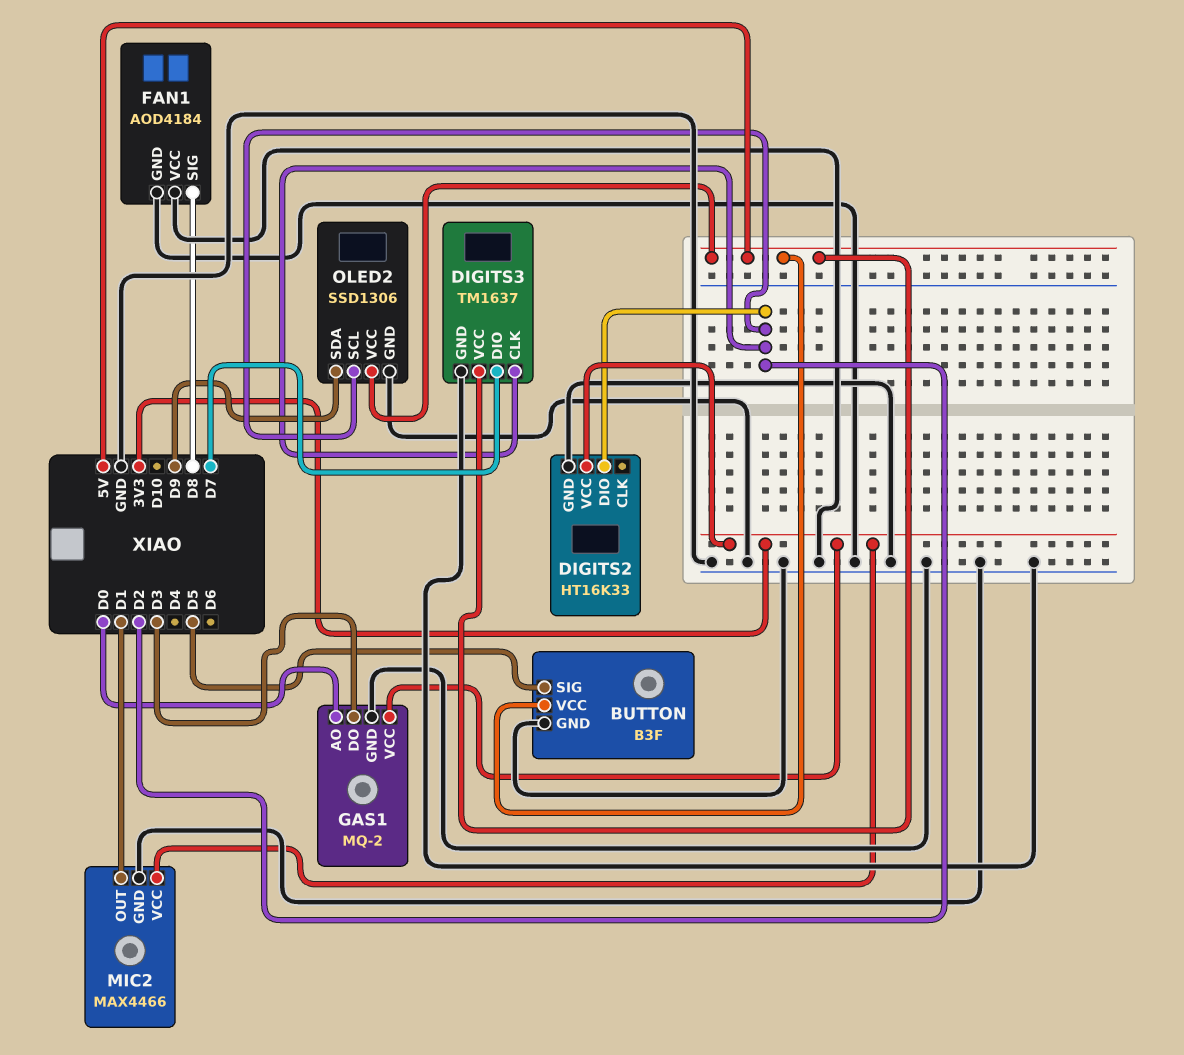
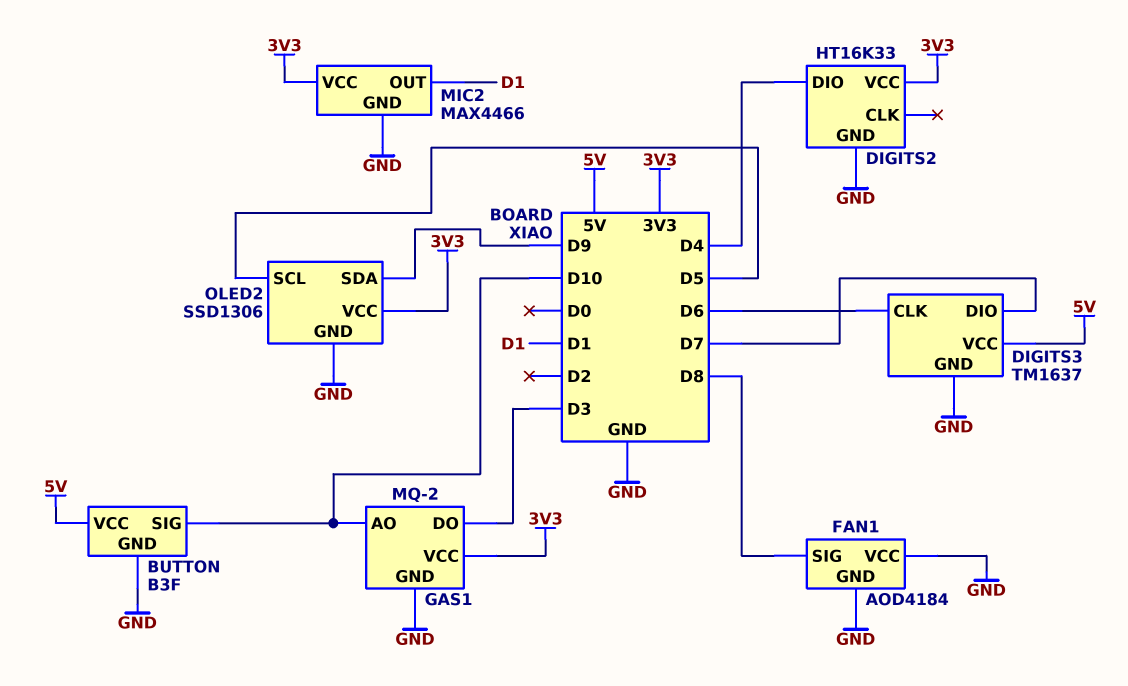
BUTTON pin SIG: D5 -> D10
DIGITS2 pin DIO: D2 -> D4
DIGITS3 pin CLK: D2 -> D6
GAS1 pin AO: D0 -> D10
OLED2 pin SCL: D2 -> D5
OLED2 pin VCC: 5V -> 3V3

